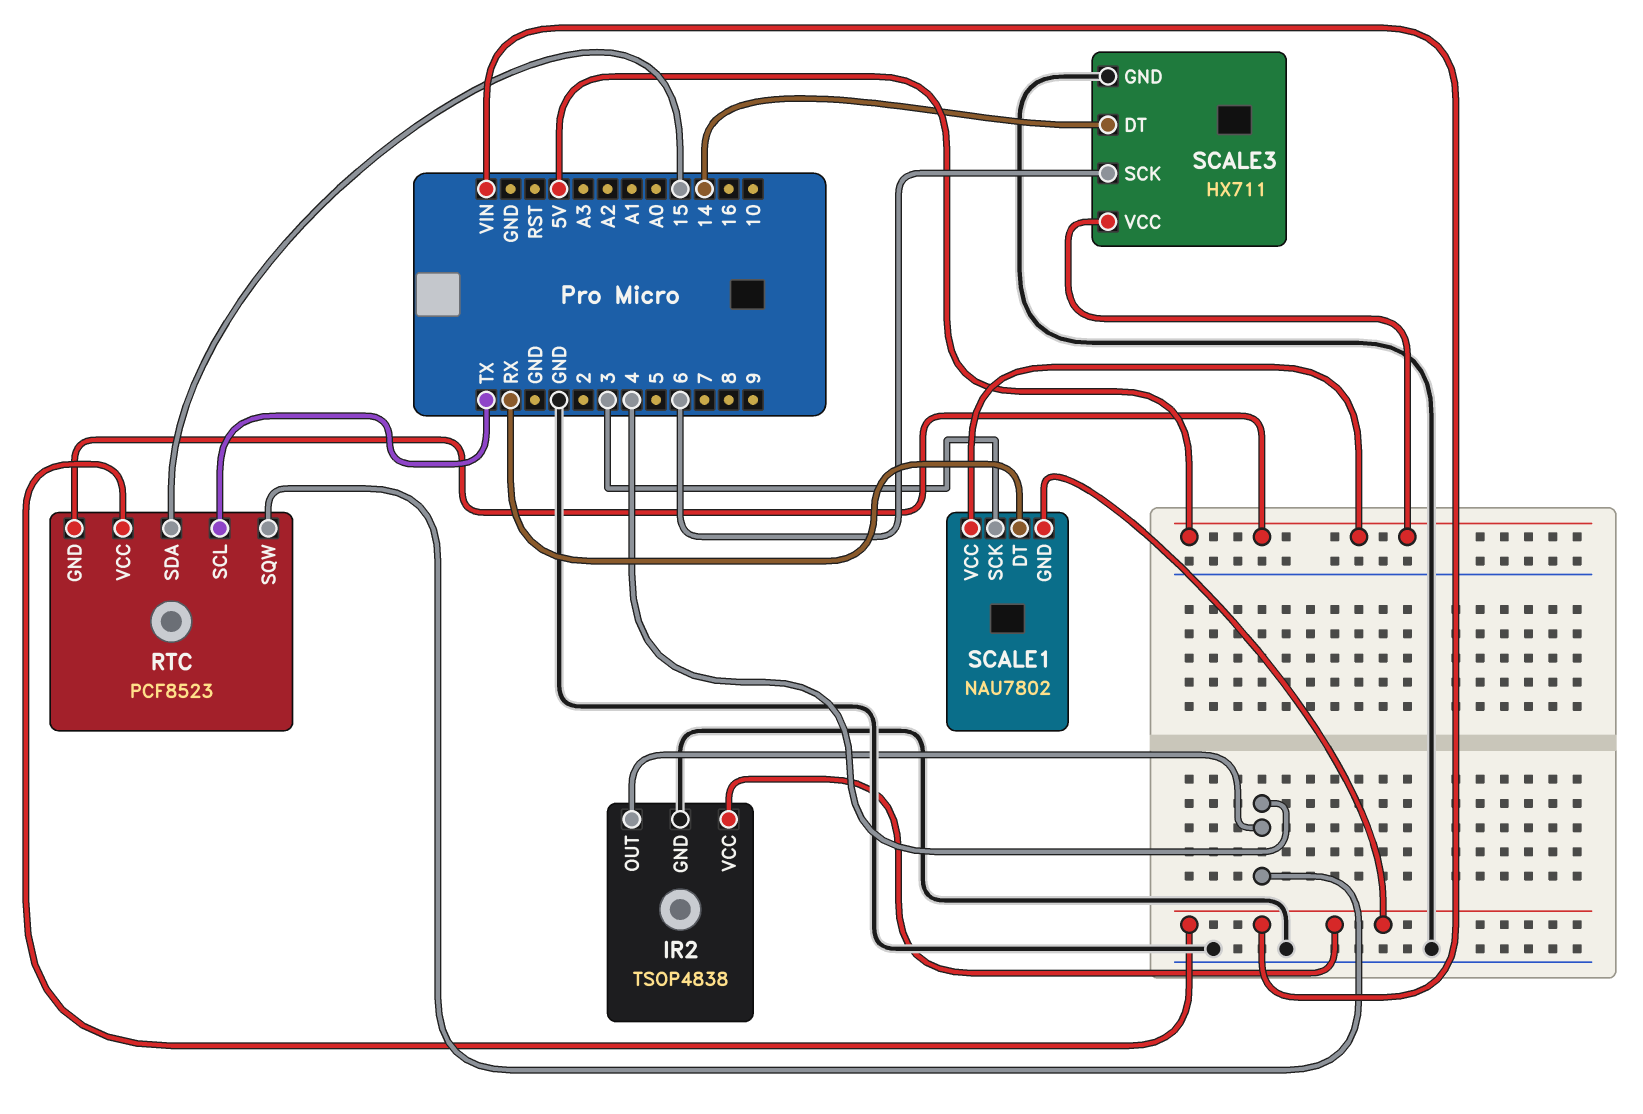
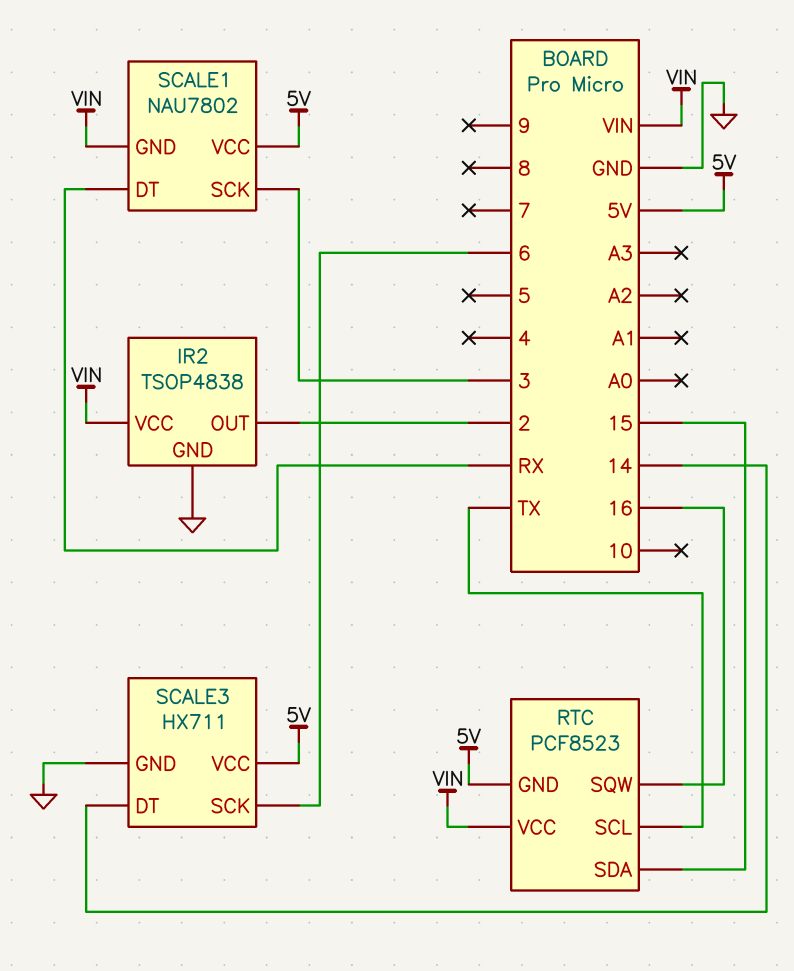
IR2 pin OUT: 4 -> 2
RTC pin SQW: 4 -> 16

